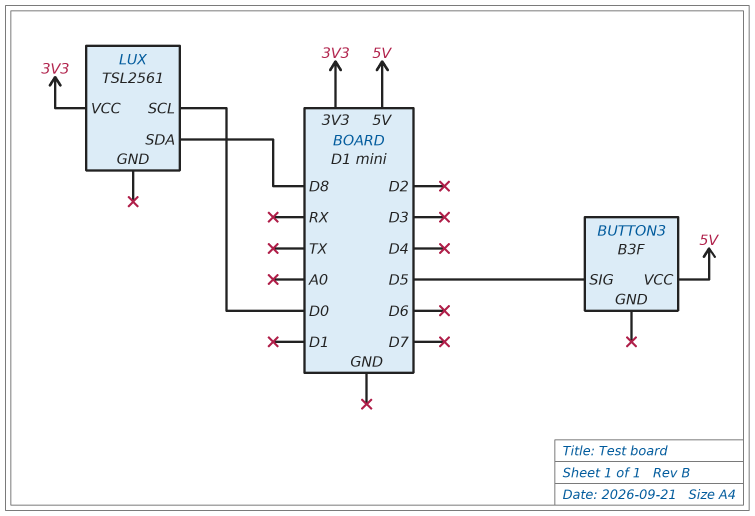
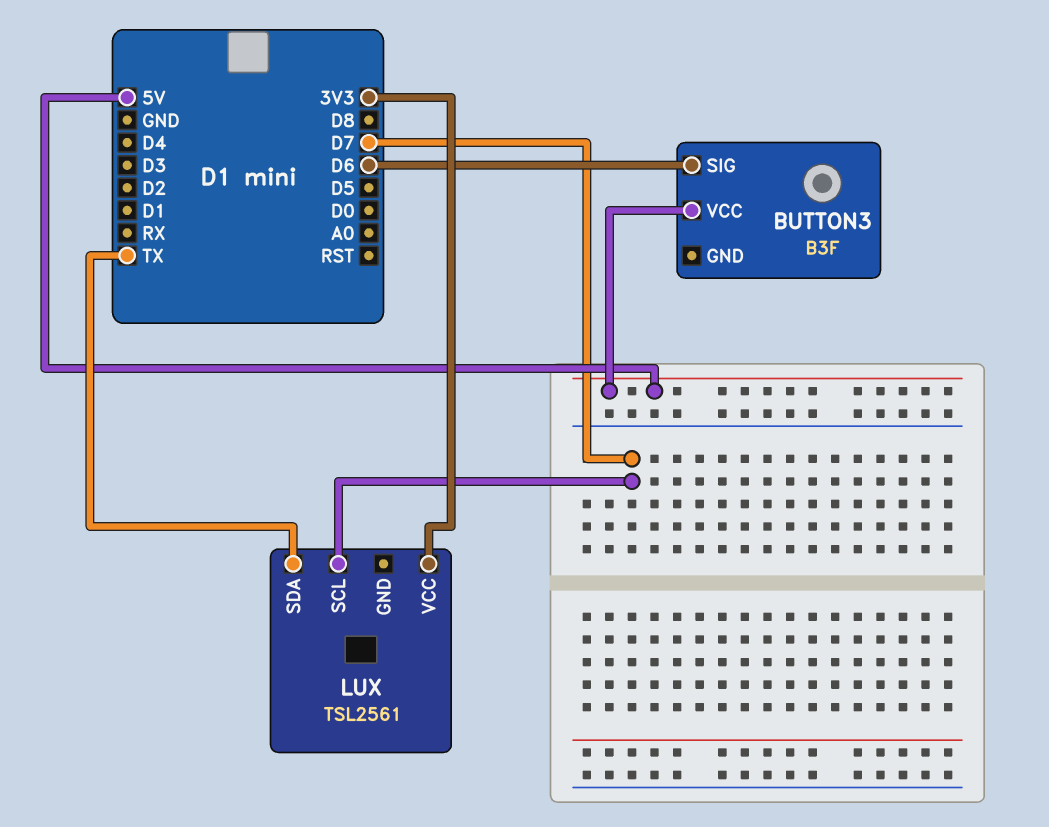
BUTTON3 pin SIG: D5 -> D6
LUX pin SCL: D0 -> D7
LUX pin SDA: D8 -> TX

